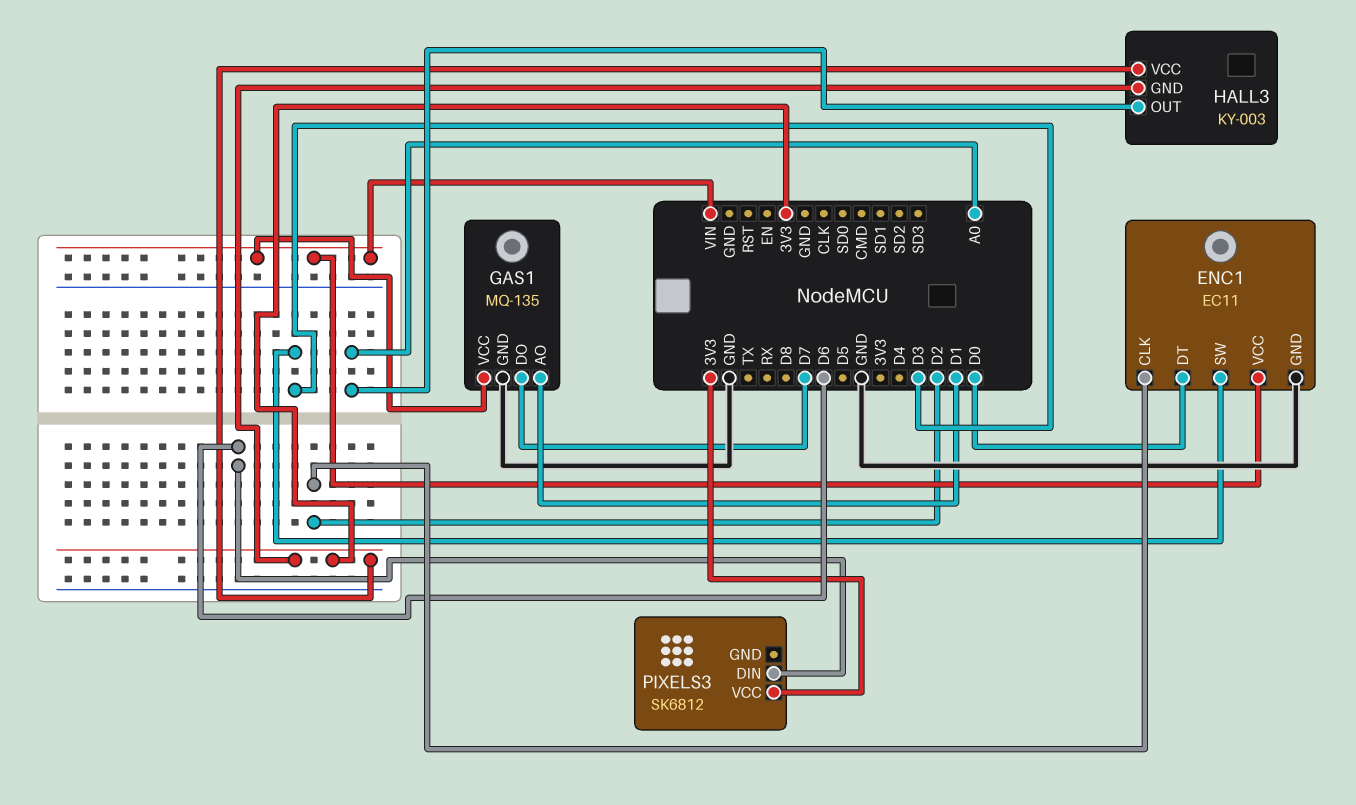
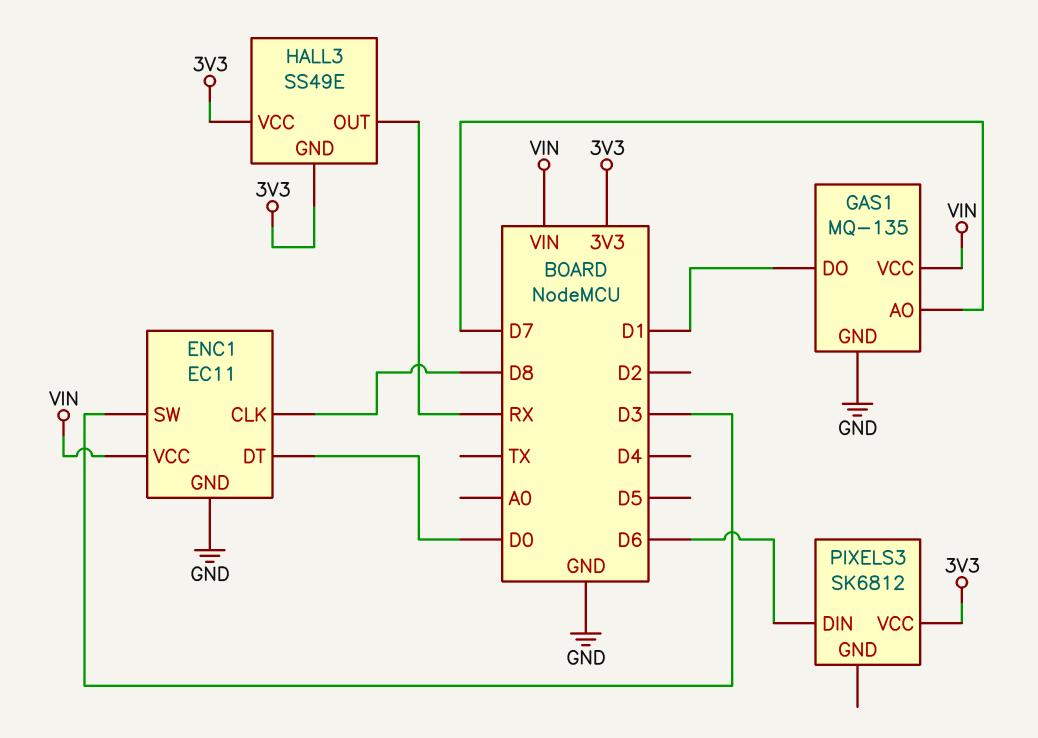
ENC1 pin CLK: D2 -> D8
GAS1 pin AO: D1 -> D7
GAS1 pin DO: D7 -> D1
HALL3: KY-003 -> SS49E
HALL3 pin OUT: A0 -> RX

